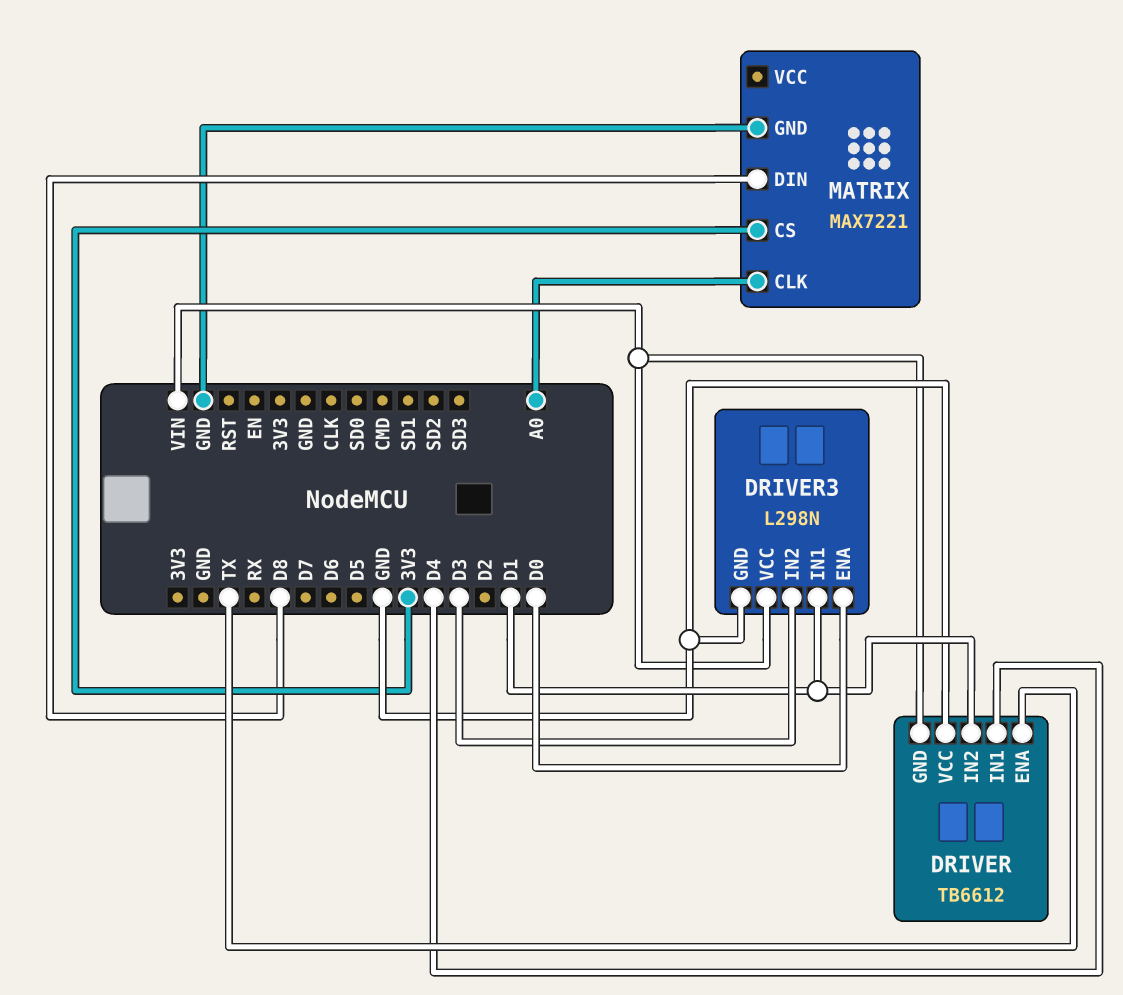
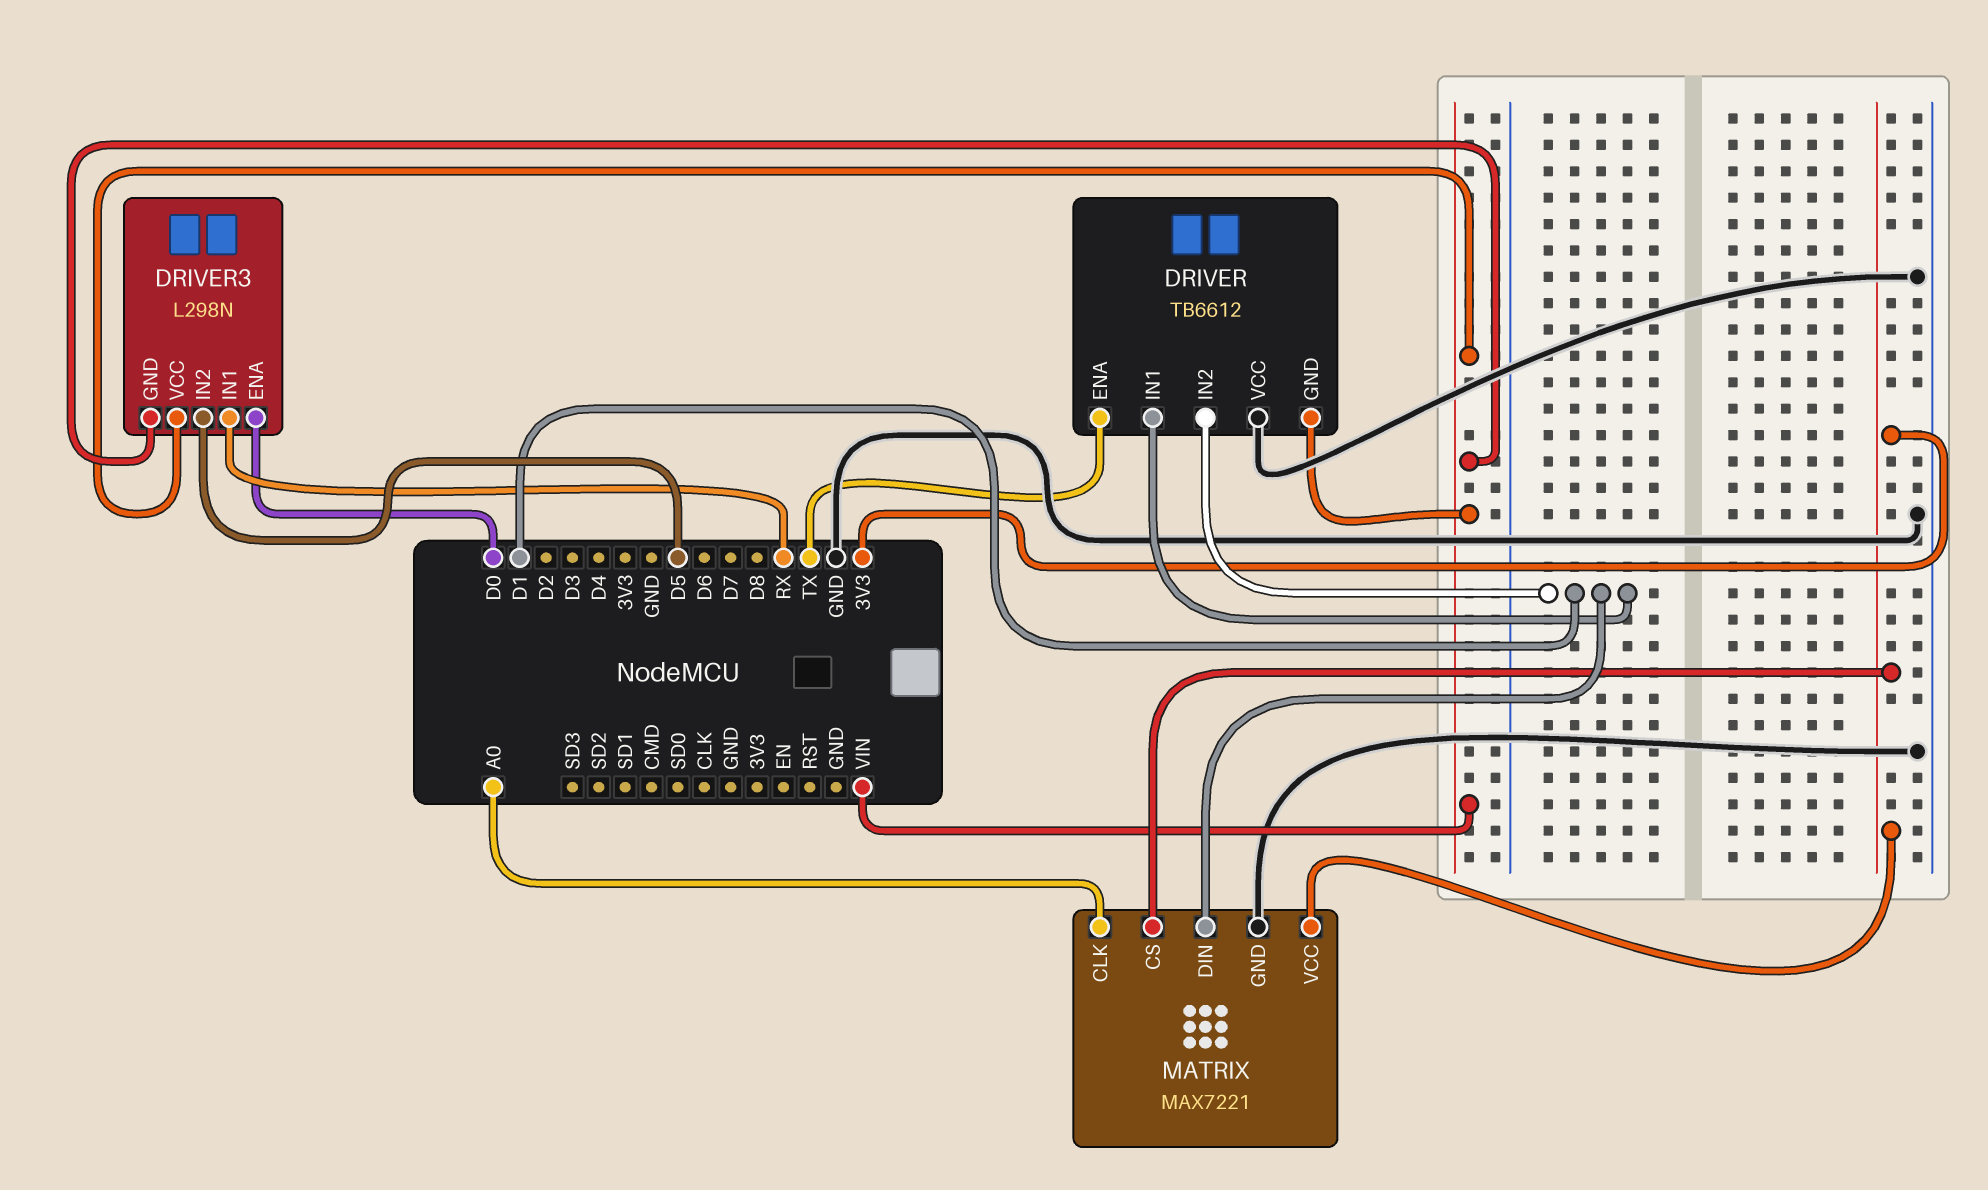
DRIVER pin IN1: D4 -> D1
DRIVER3 pin GND: GND -> VIN
DRIVER3 pin IN1: D1 -> RX
DRIVER3 pin IN2: D3 -> D5
MATRIX pin DIN: D8 -> D1
MATRIX pin VCC: none -> 3V3

